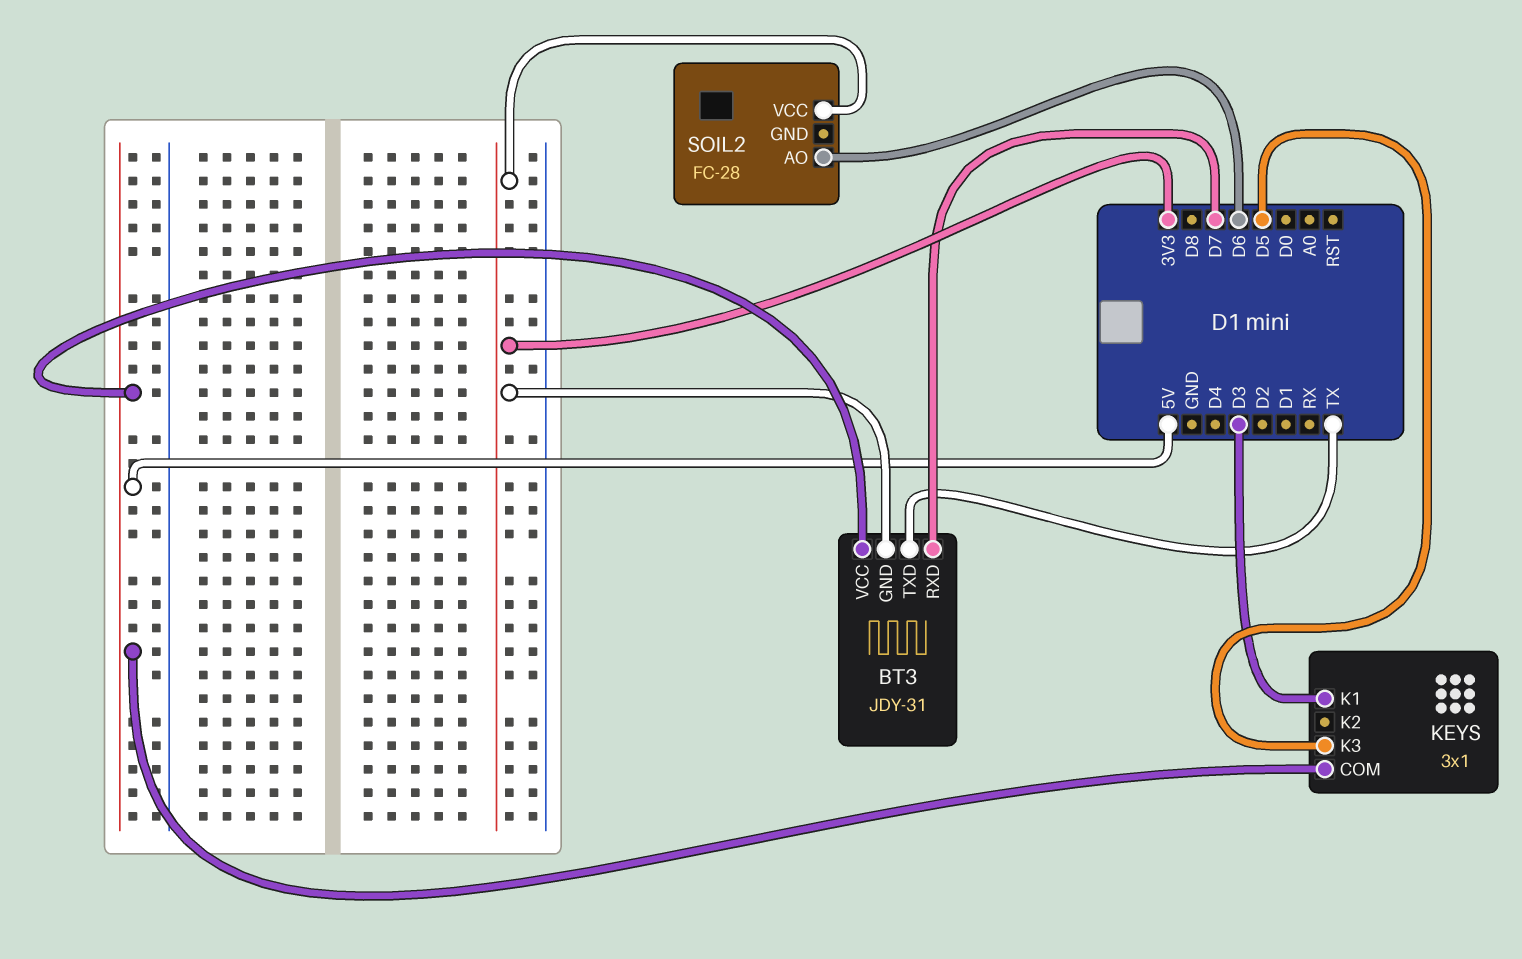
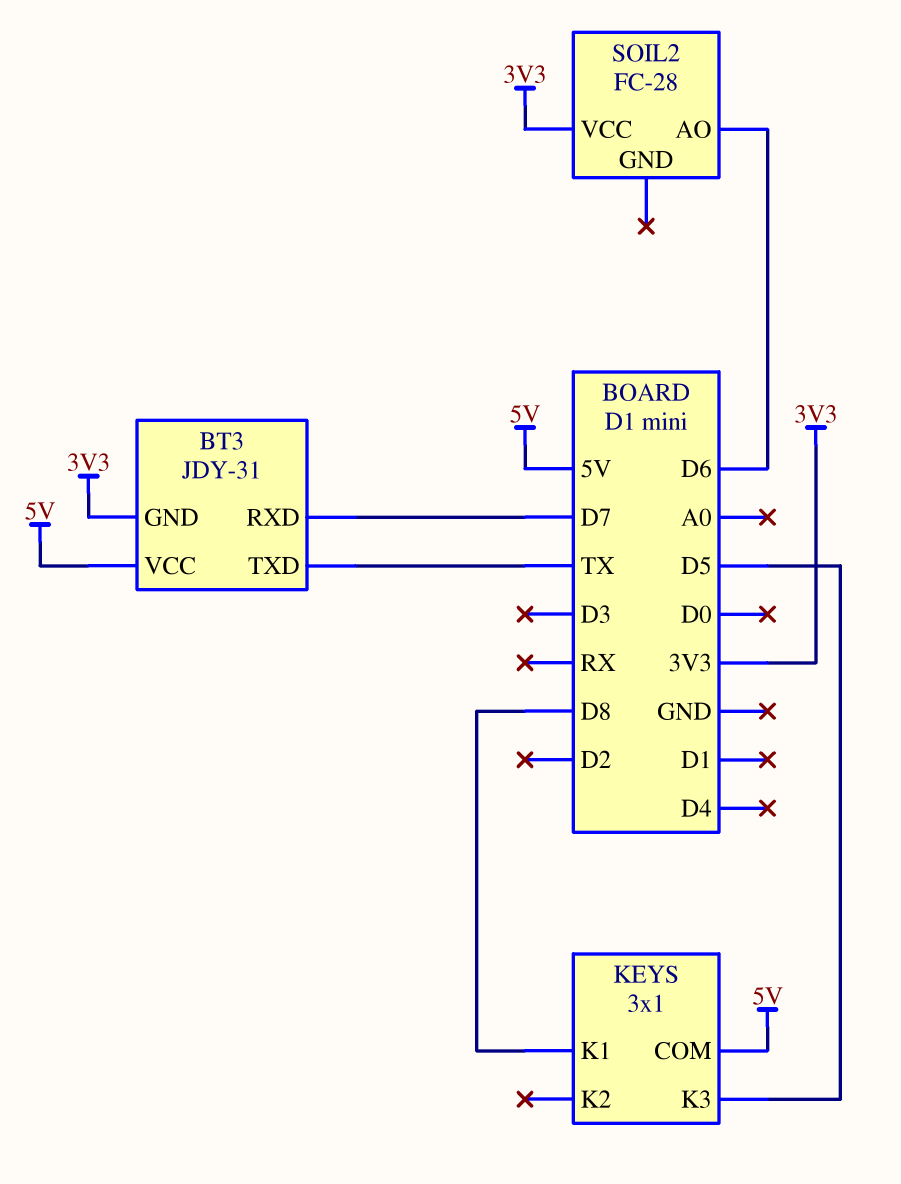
KEYS pin K1: D3 -> D8

